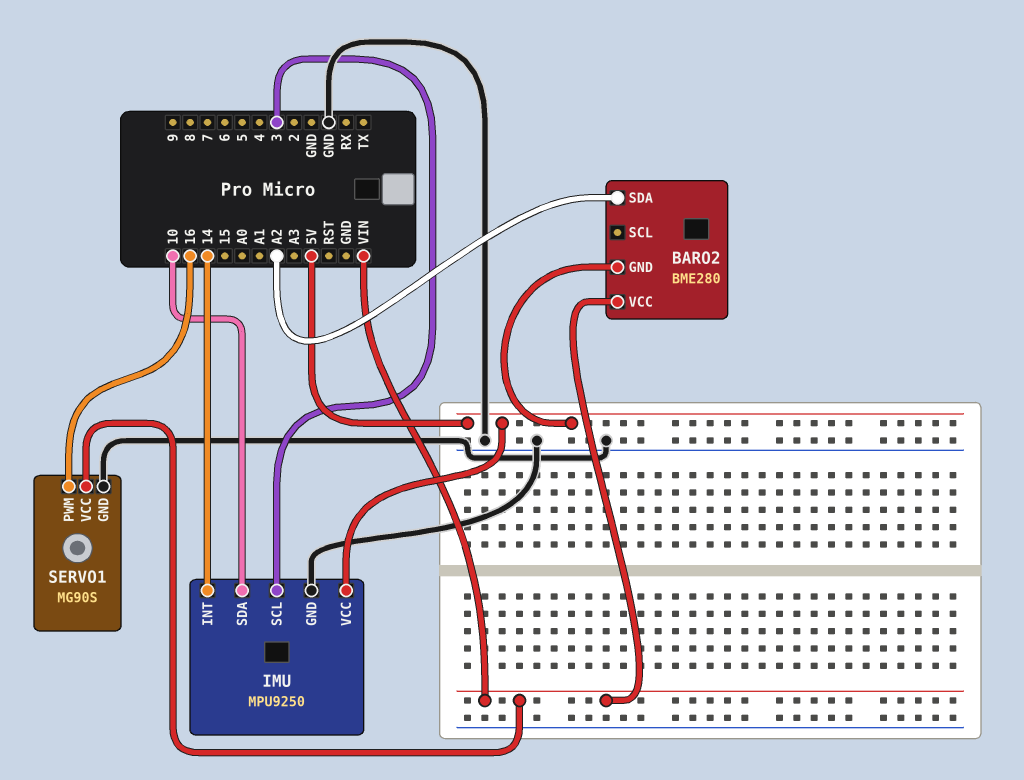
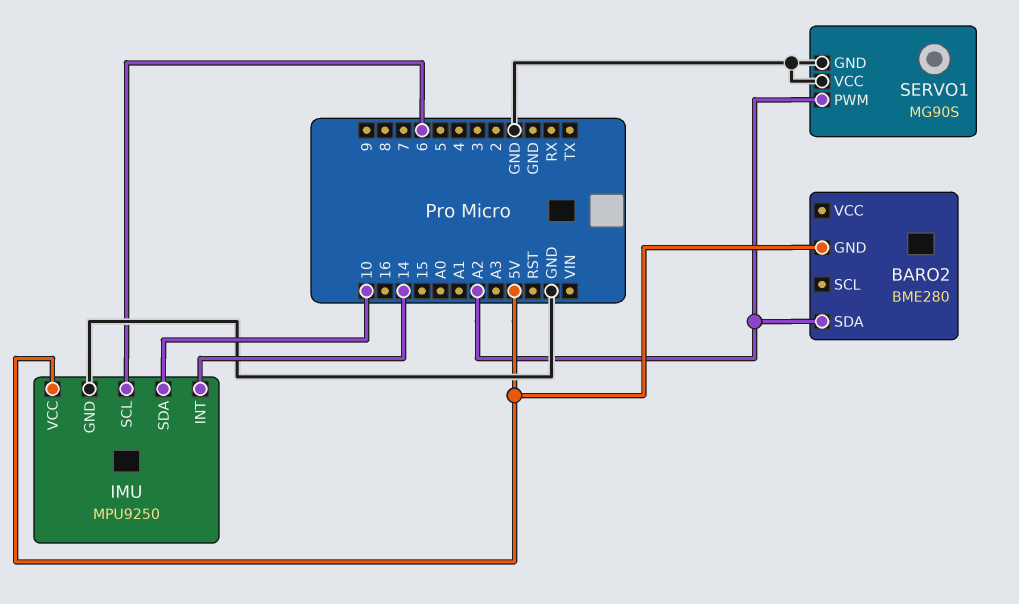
BARO2 pin VCC: VIN -> none
IMU pin SCL: 3 -> 6
SERVO1 pin PWM: 16 -> A2
SERVO1 pin VCC: VIN -> GND

